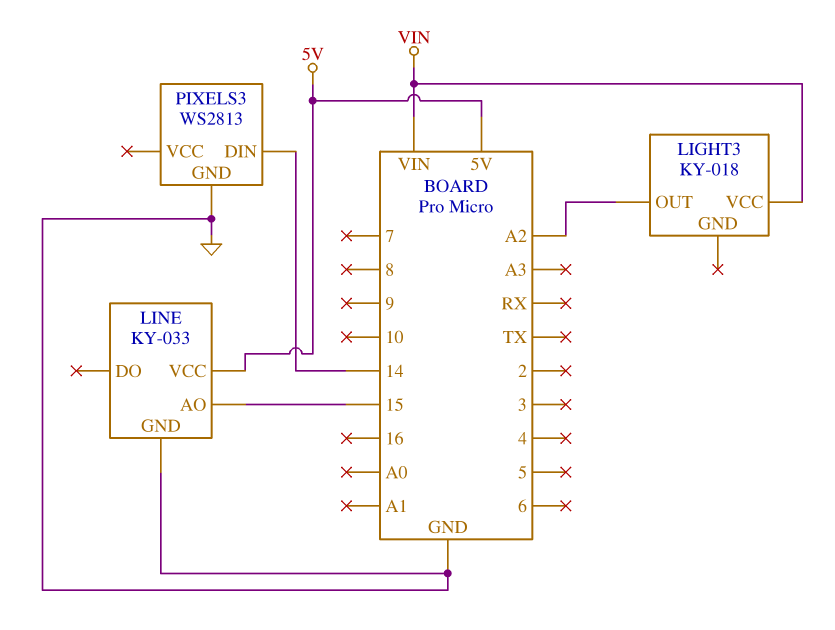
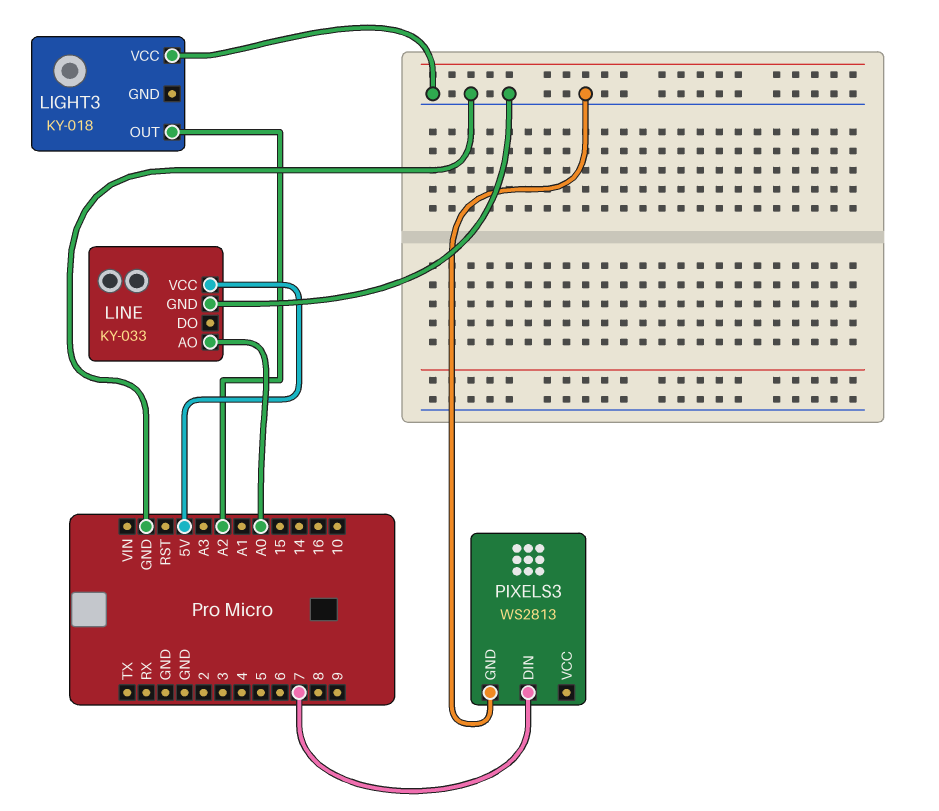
LIGHT3 pin VCC: VIN -> GND
LINE pin AO: 15 -> A0
PIXELS3 pin DIN: 14 -> 7

